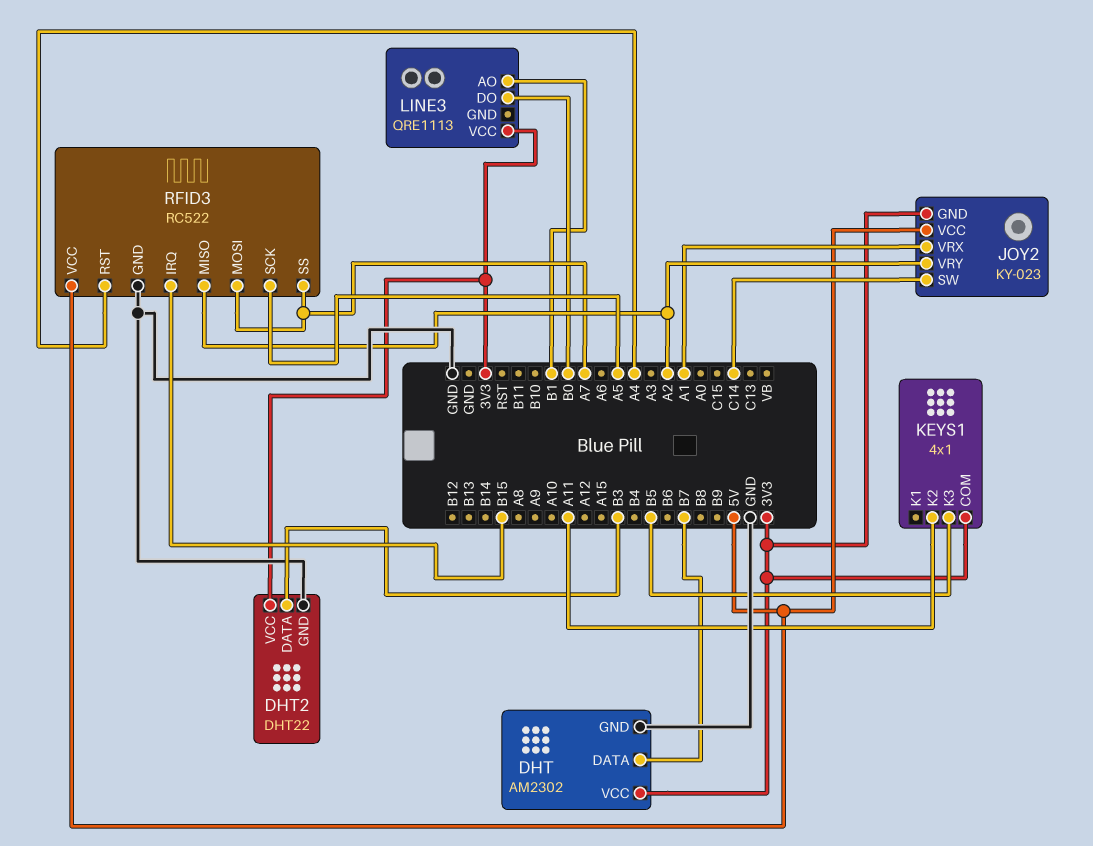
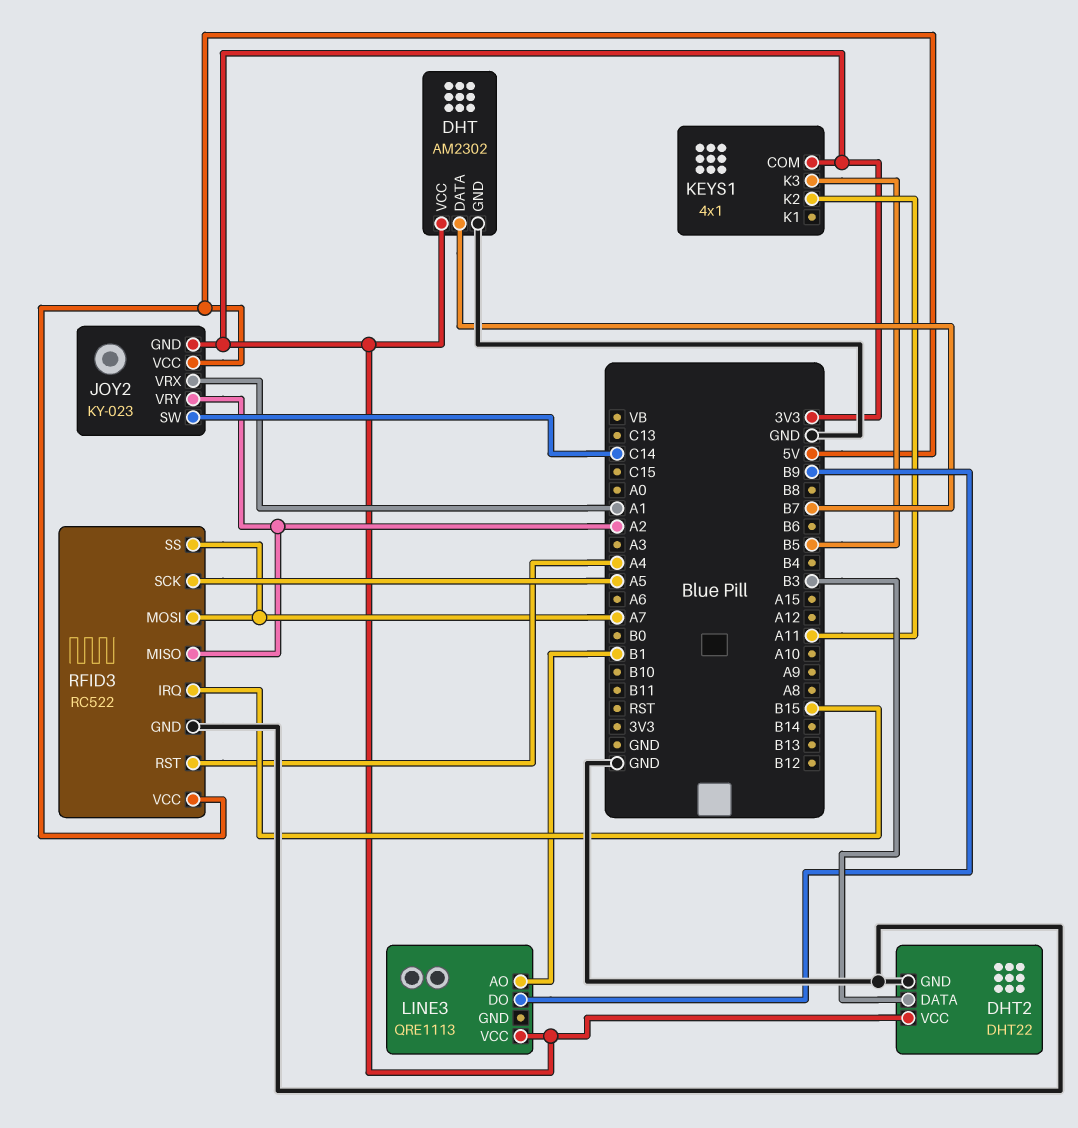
LINE3 pin DO: B0 -> B9

